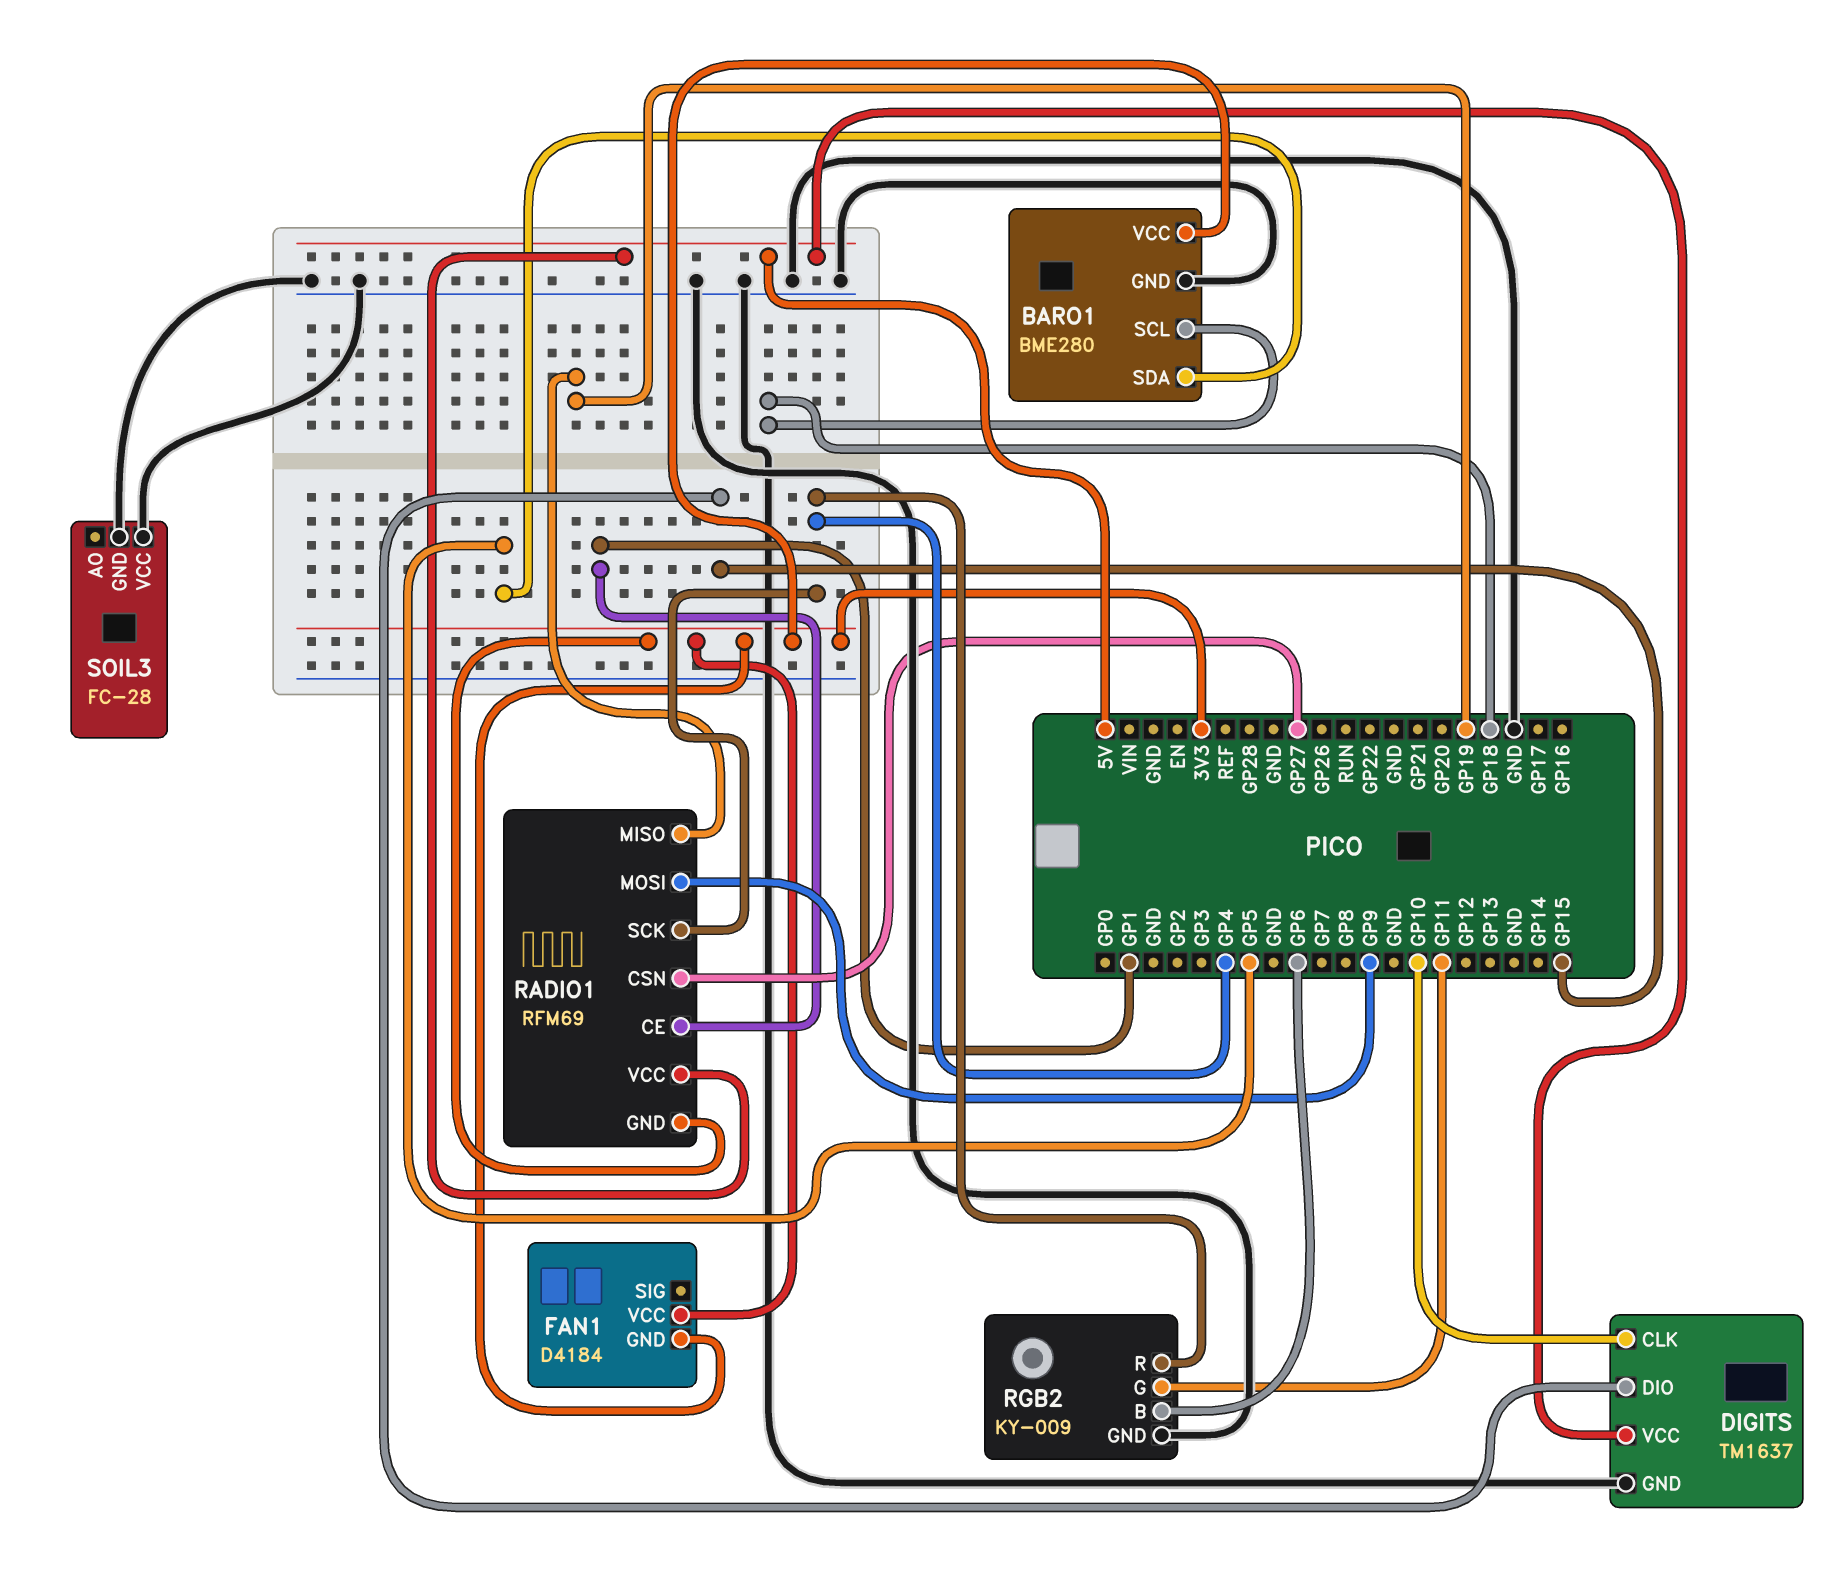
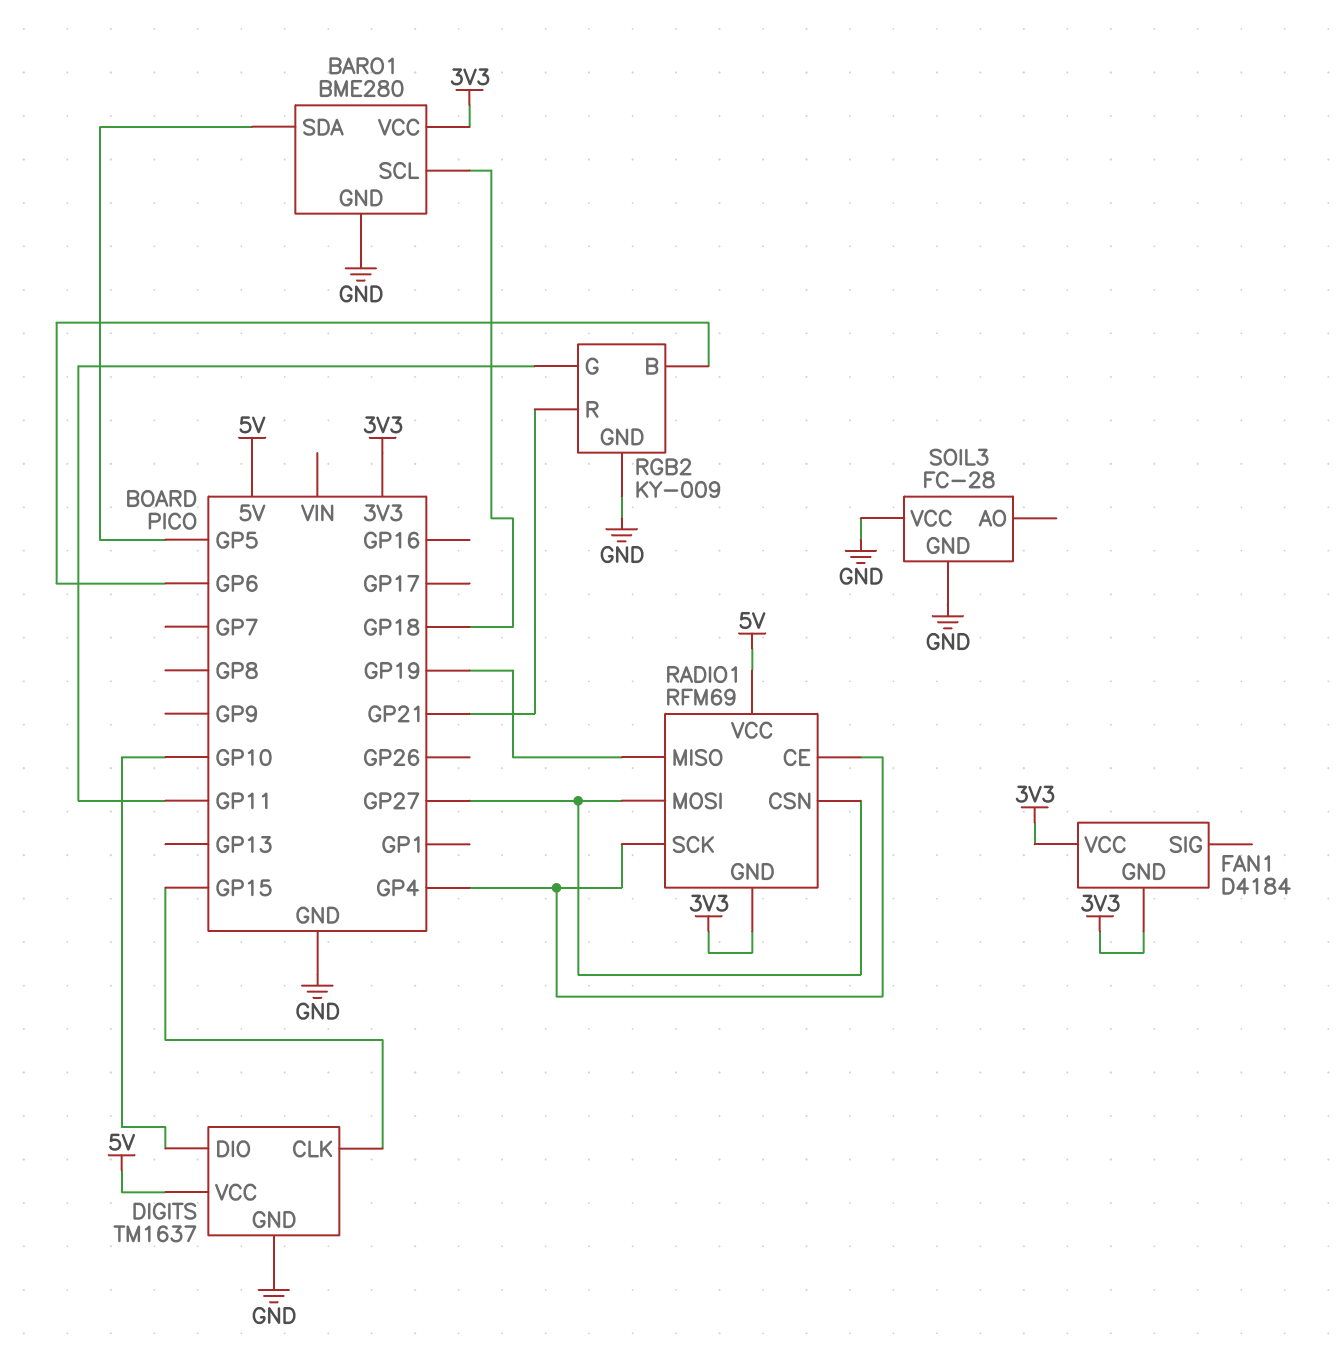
DIGITS pin CLK: GP10 -> GP15
DIGITS pin DIO: GP15 -> GP10
RADIO1 pin CE: GP1 -> GP4
RADIO1 pin MOSI: GP9 -> GP27
RGB2 pin R: GP4 -> GP21

